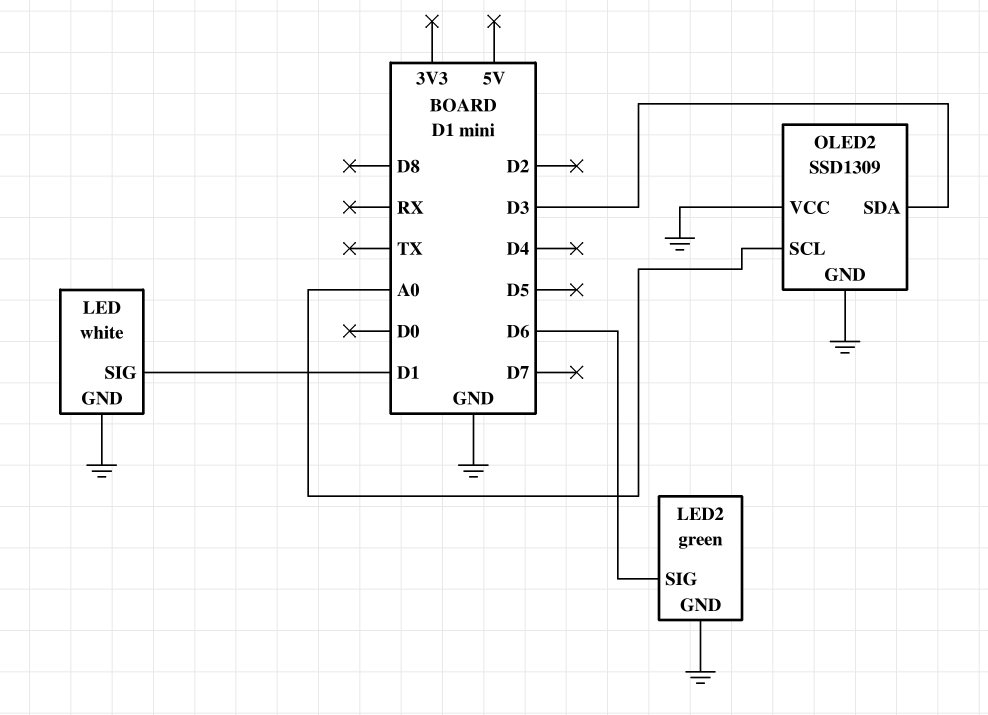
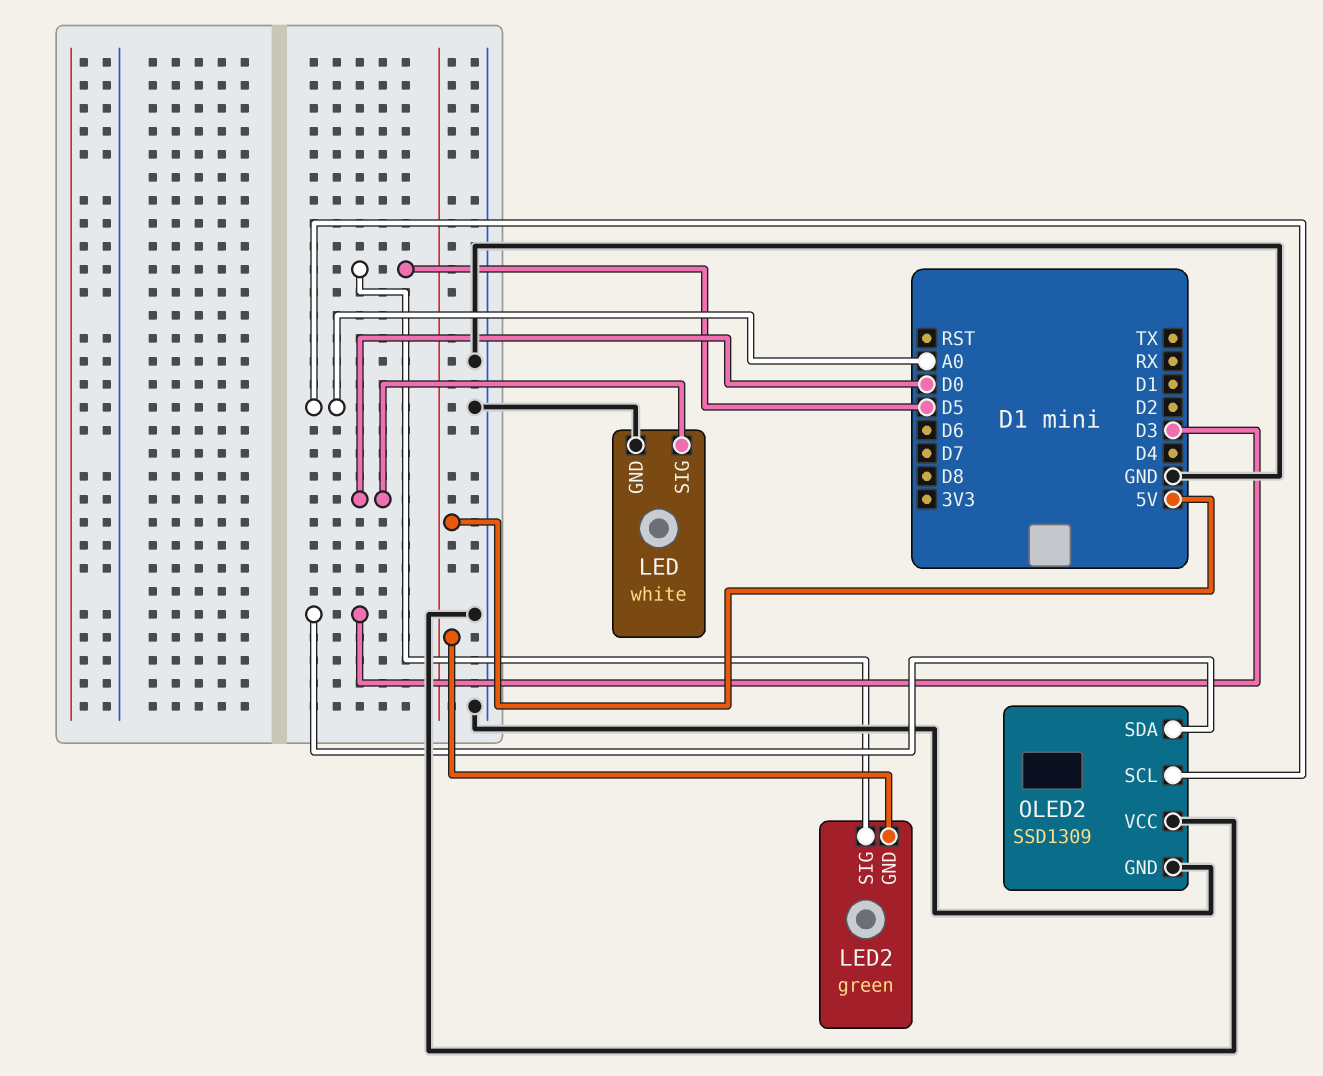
LED pin SIG: D1 -> D0
LED2 pin GND: GND -> 5V
LED2 pin SIG: D6 -> D5

